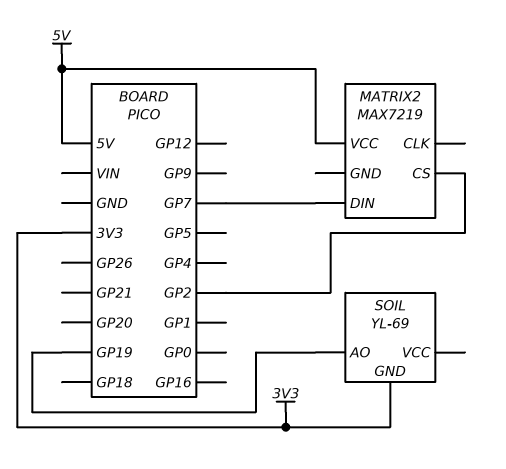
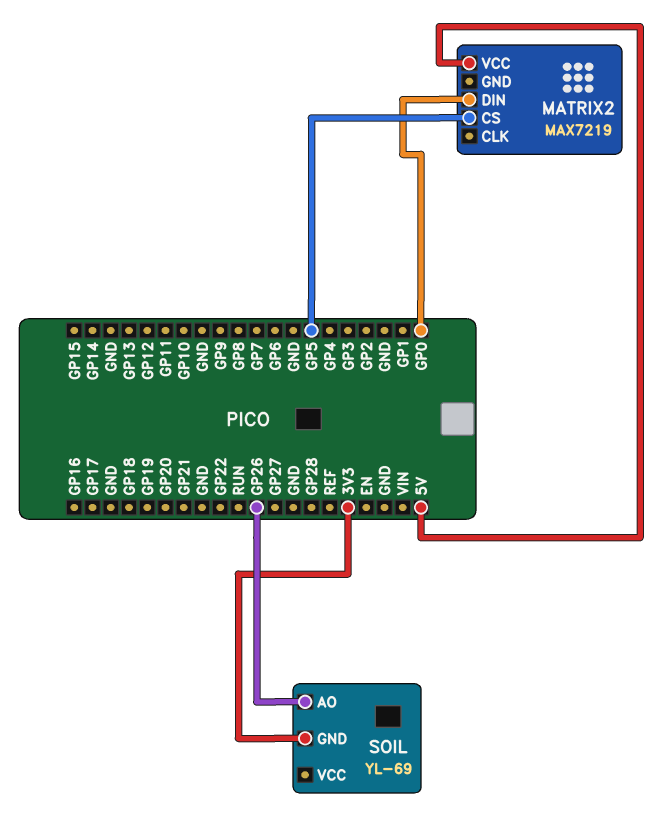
MATRIX2 pin CS: GP2 -> GP5
MATRIX2 pin DIN: GP7 -> GP0
SOIL pin AO: GP19 -> GP26

